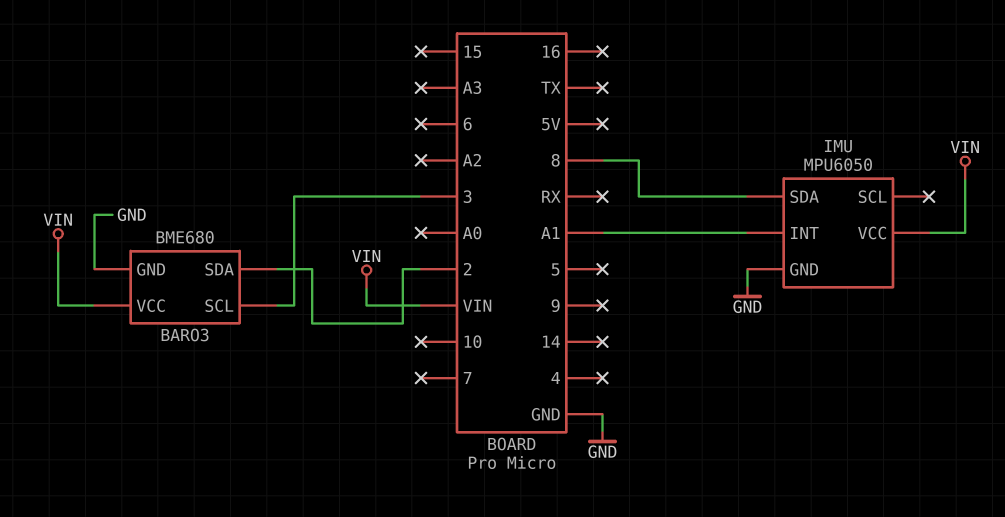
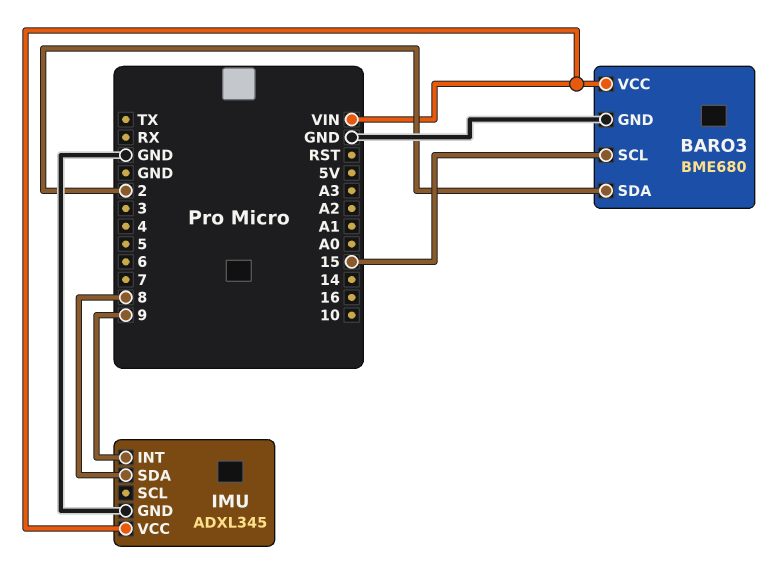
BARO3 pin SCL: 3 -> 15
IMU: MPU6050 -> ADXL345
IMU pin INT: A1 -> 9

